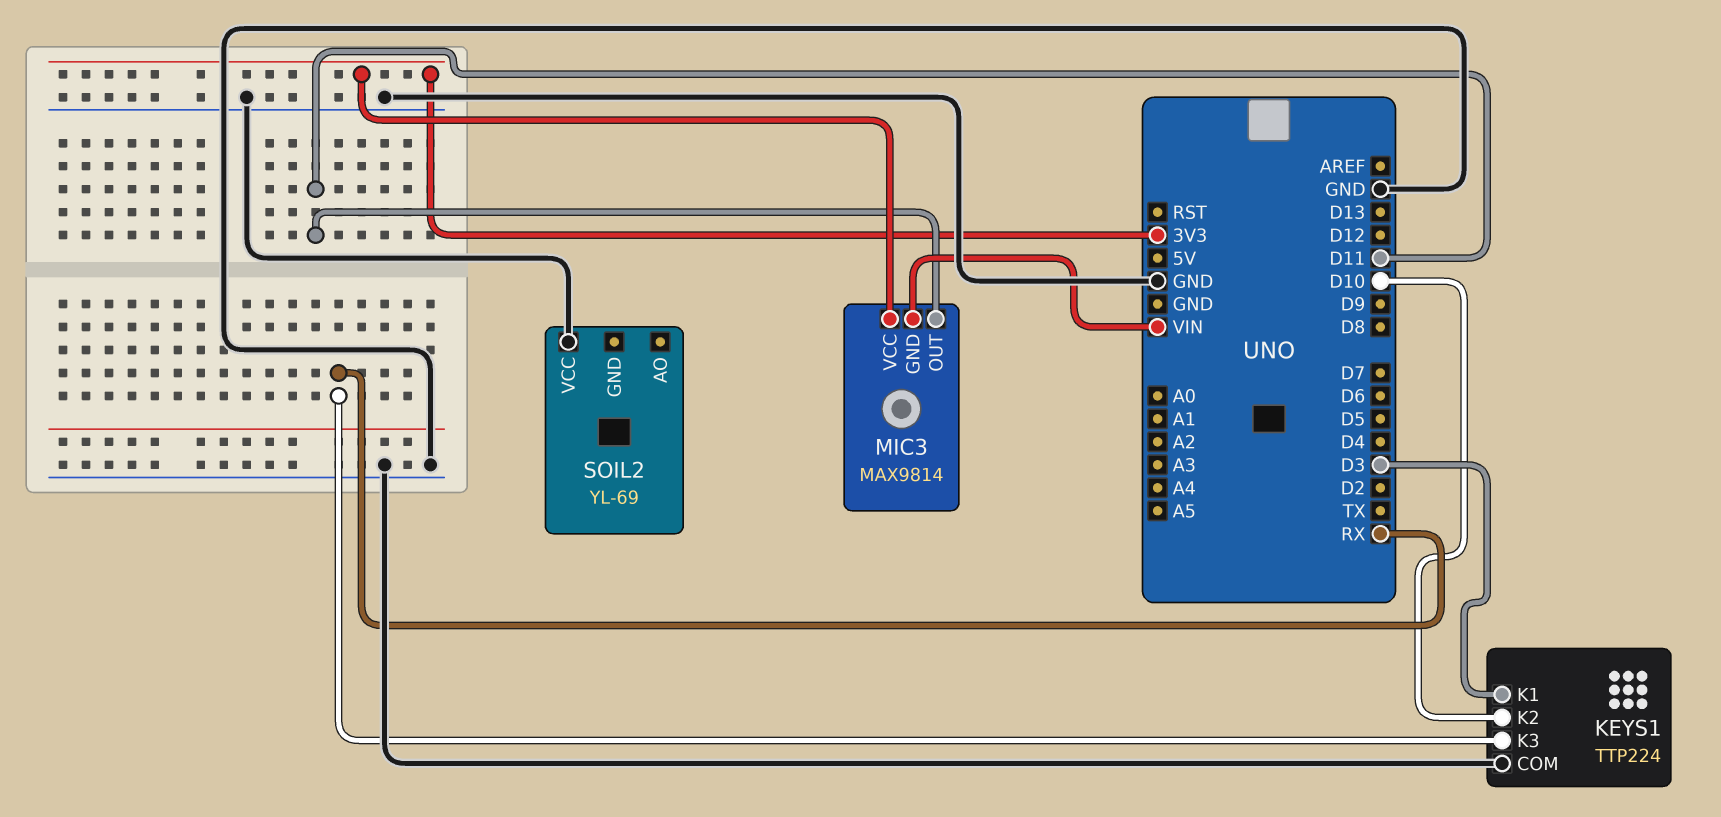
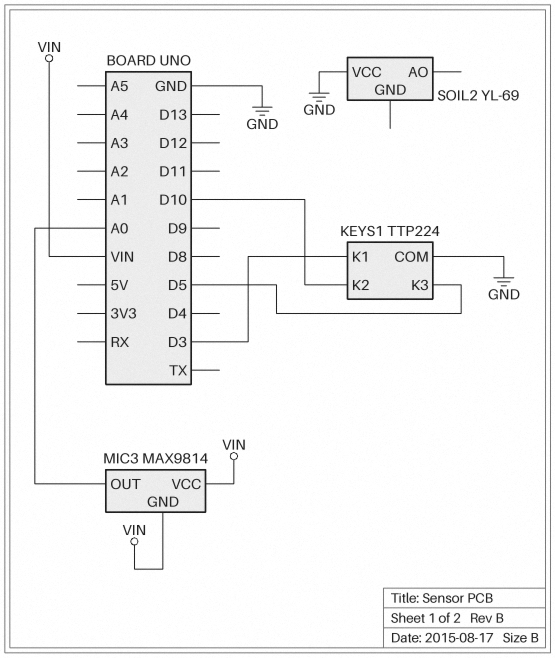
KEYS1 pin K3: RX -> D5
MIC3 pin OUT: D11 -> A0
MIC3 pin VCC: 3V3 -> VIN

